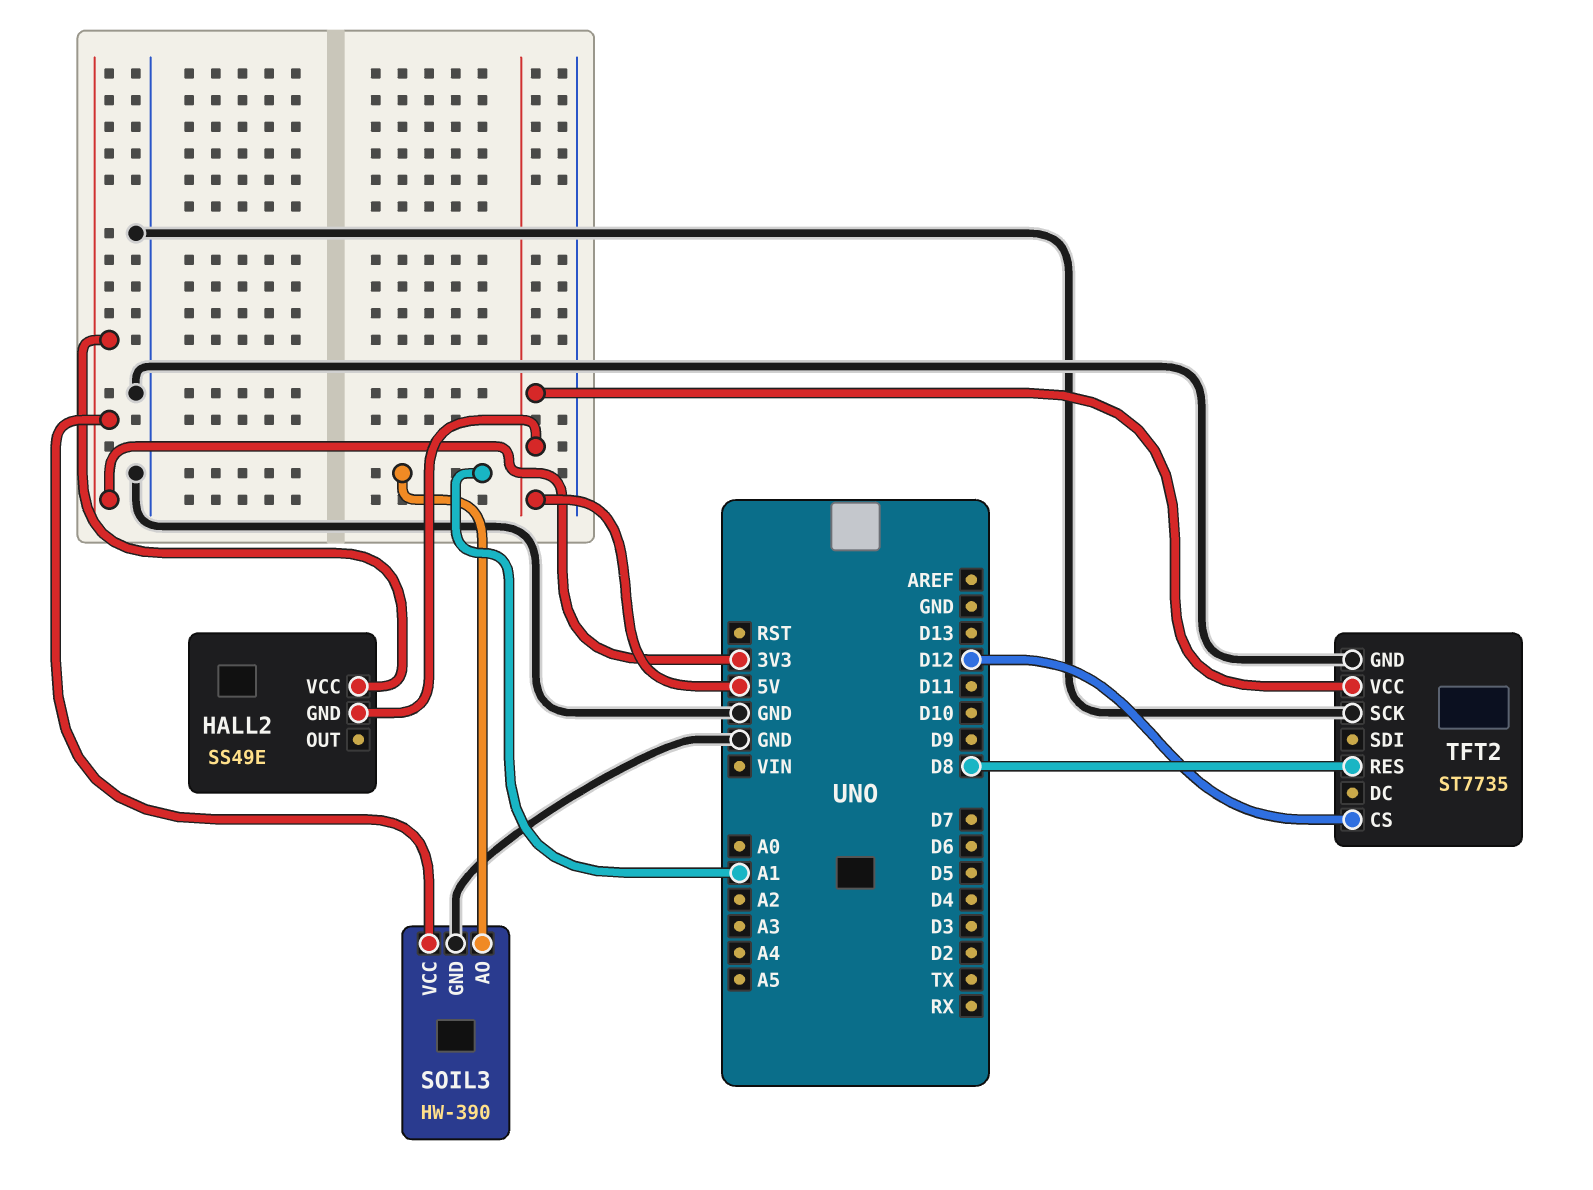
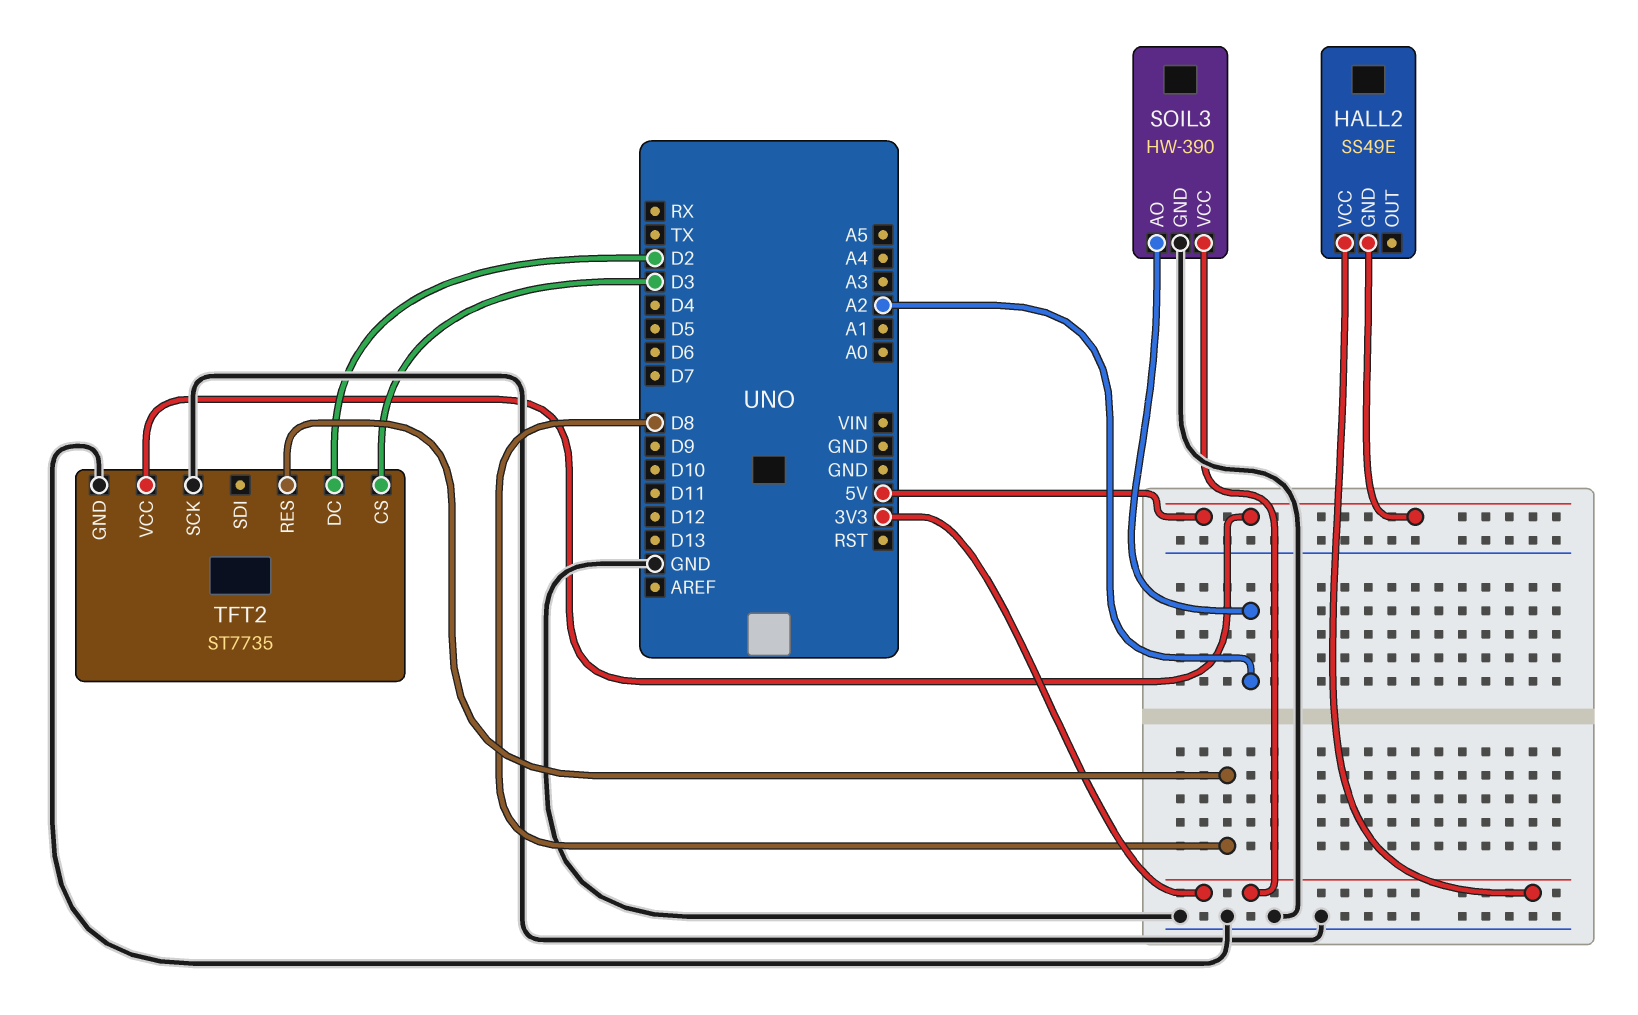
SOIL3 pin AO: A1 -> A2
TFT2 pin CS: D12 -> D3
TFT2 pin DC: none -> D2

